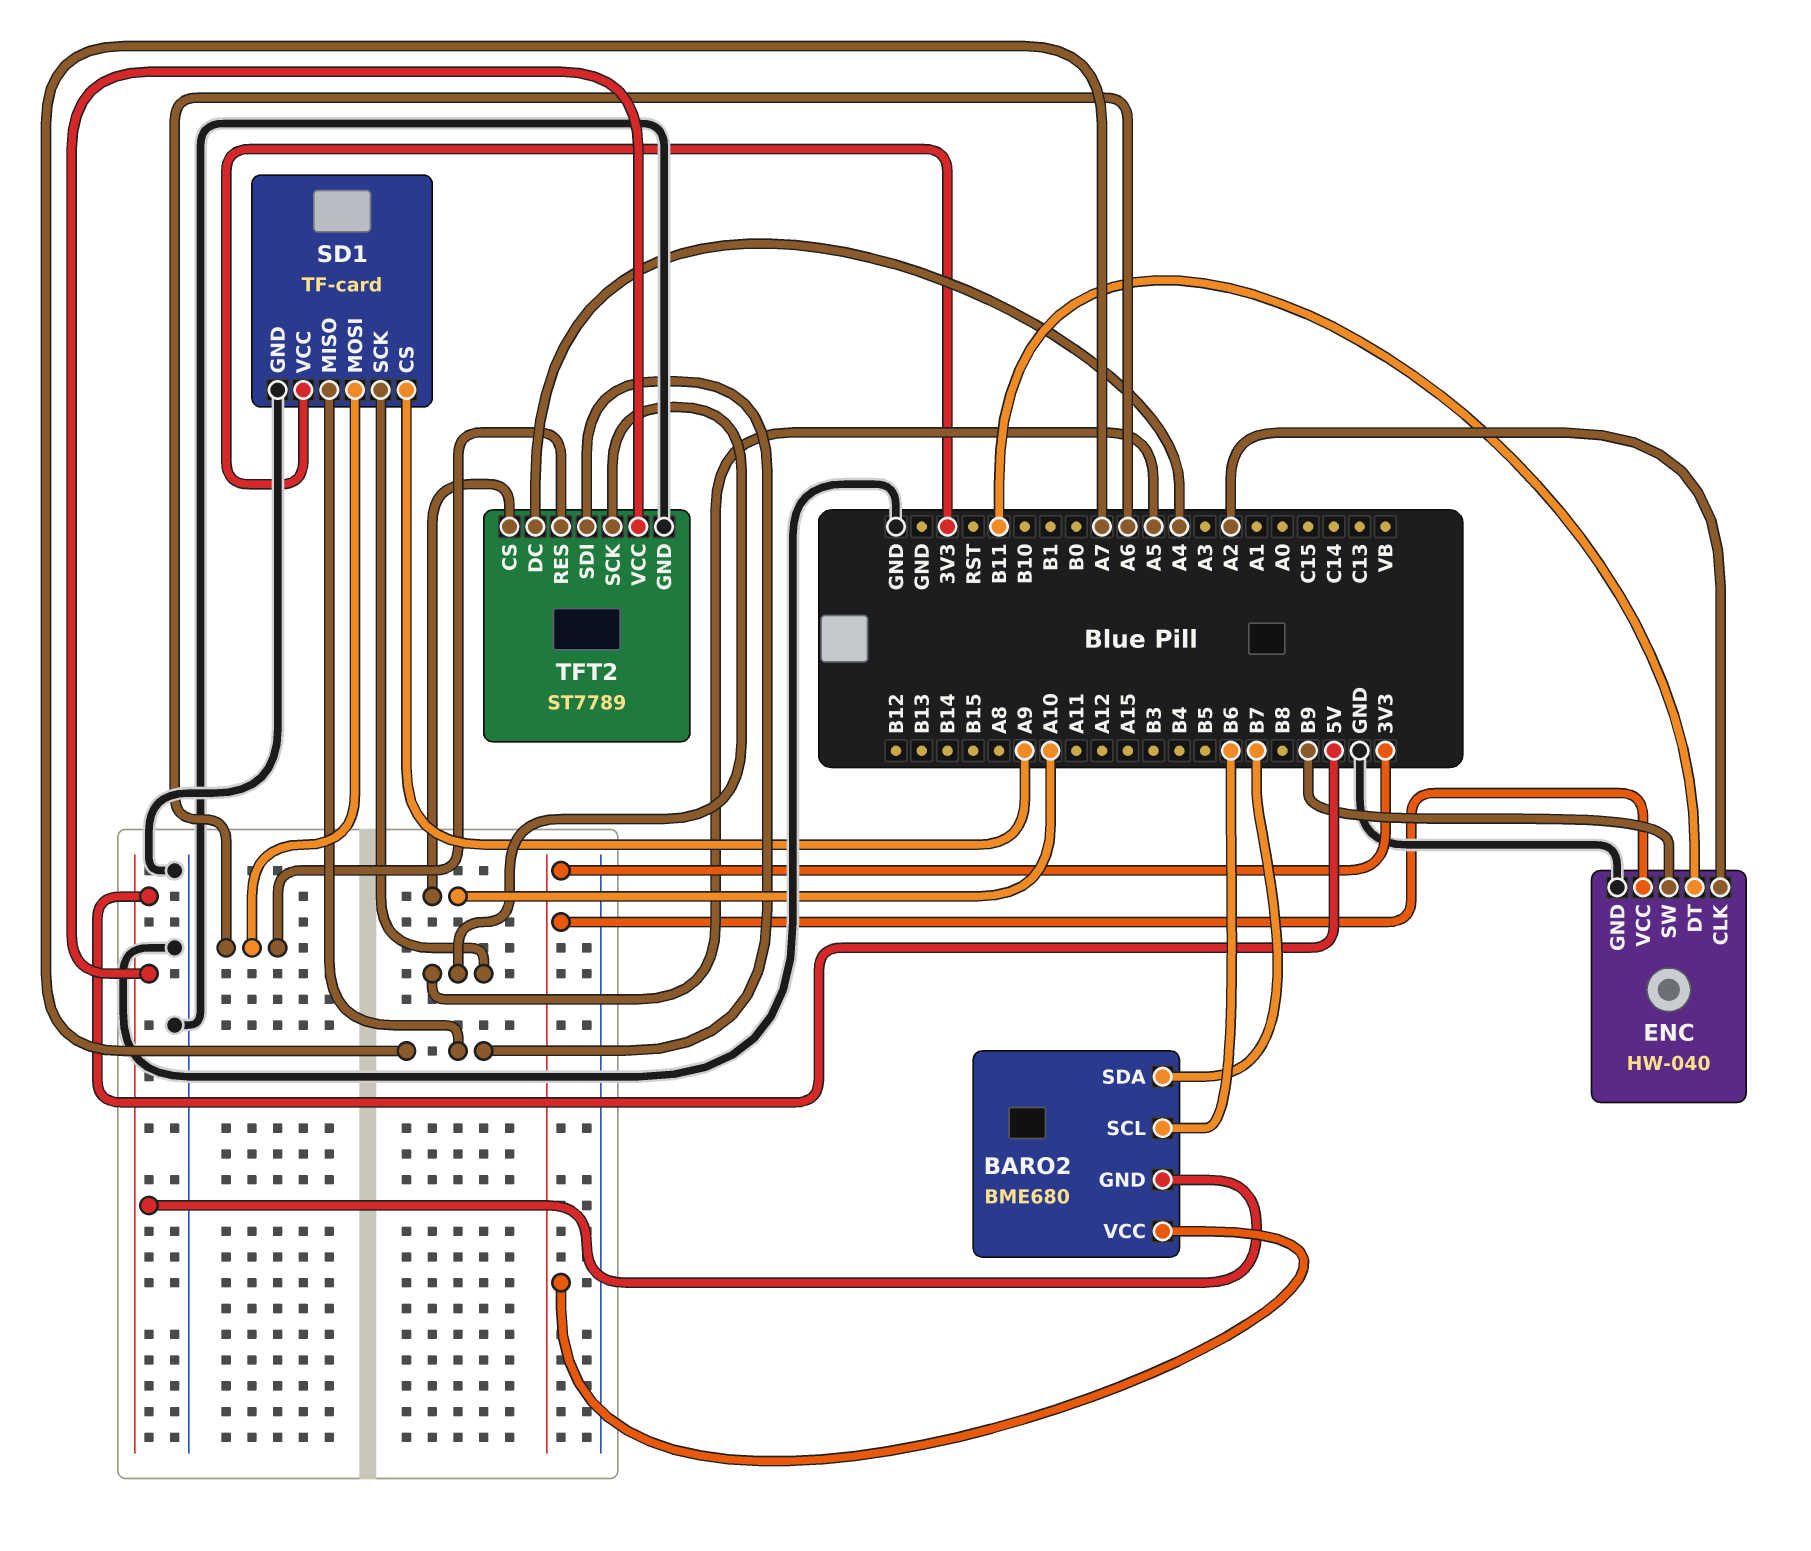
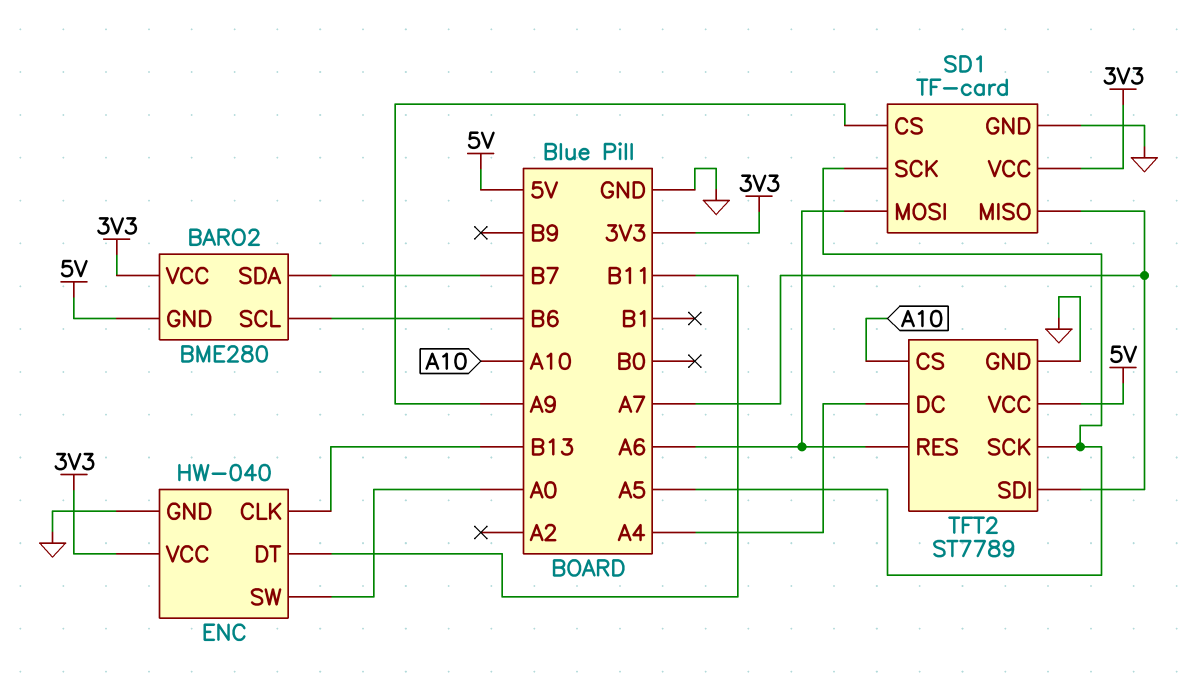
BARO2: BME680 -> BME280
ENC pin CLK: A2 -> B13
ENC pin SW: B9 -> A0

